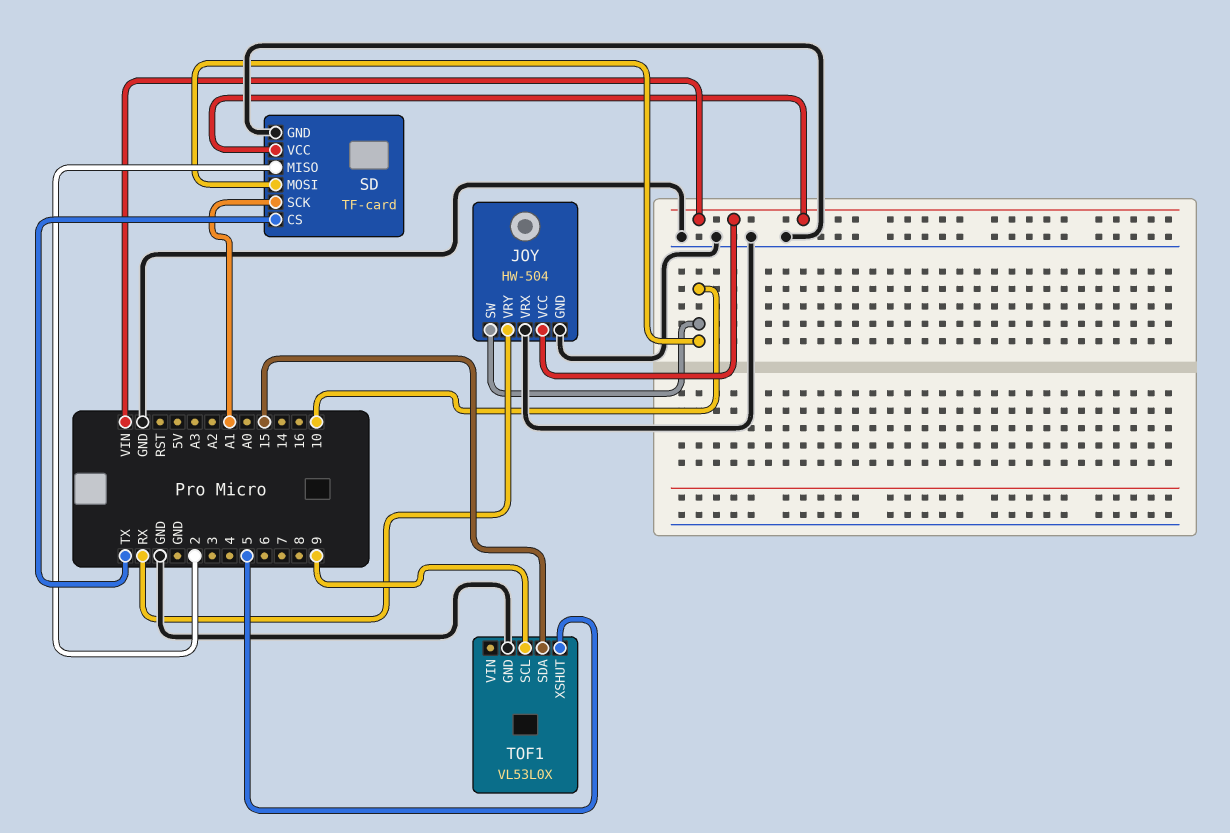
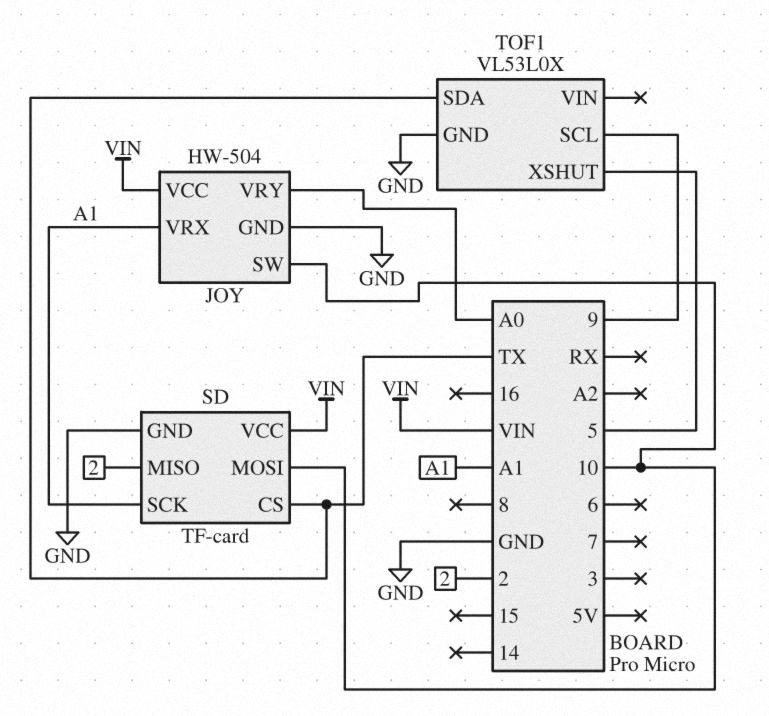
JOY pin VRX: GND -> A1
JOY pin VRY: RX -> A0
TOF1 pin SDA: 15 -> TX

